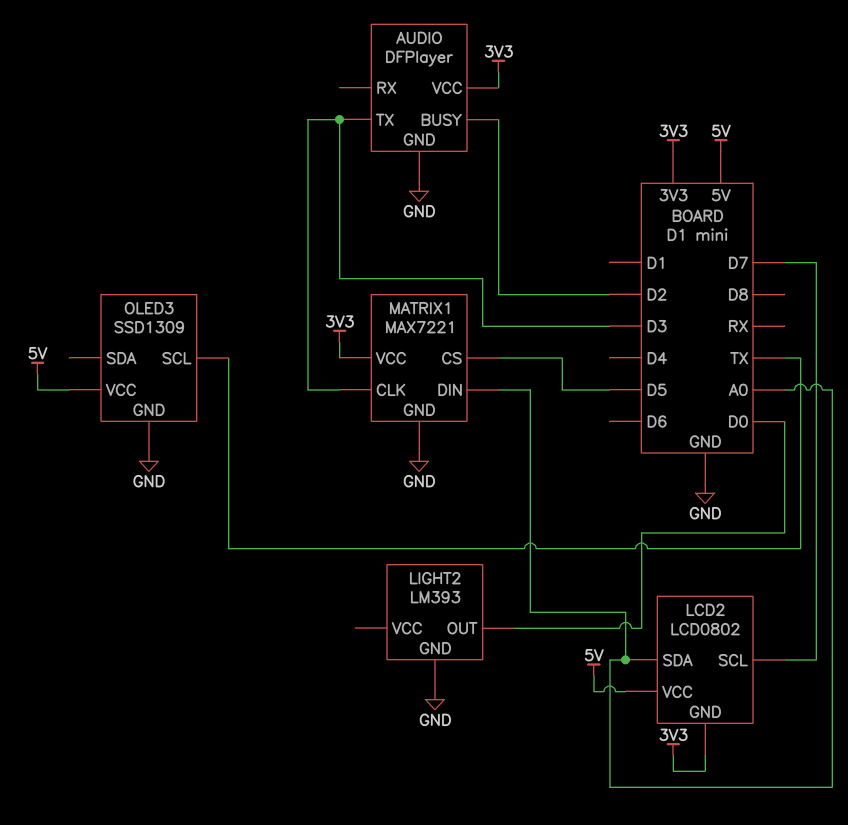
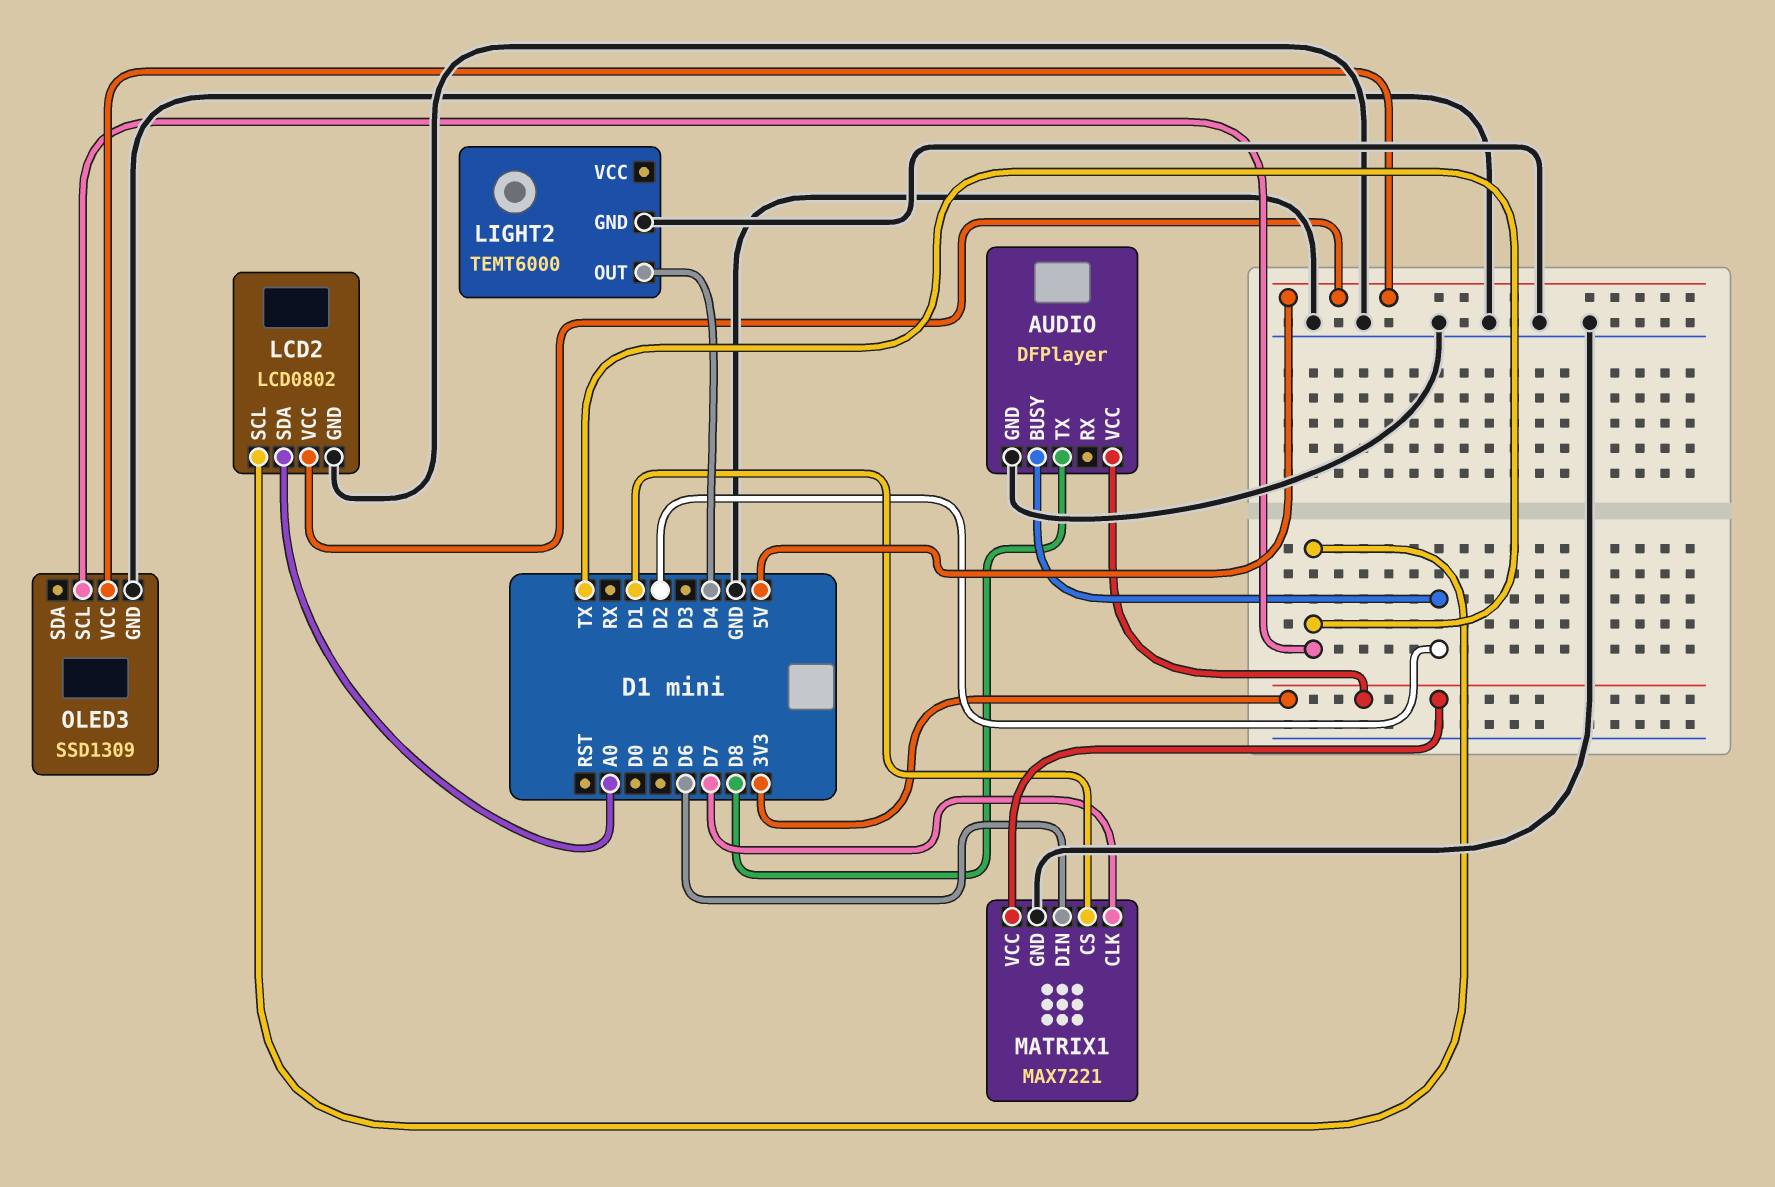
AUDIO pin TX: D3 -> D8
LCD2 pin GND: 3V3 -> GND
LCD2 pin SCL: D7 -> TX
LIGHT2: LM393 -> TEMT6000
LIGHT2 pin OUT: D0 -> D4
MATRIX1 pin CLK: D3 -> D7
MATRIX1 pin CS: D5 -> D1
MATRIX1 pin DIN: A0 -> D6

